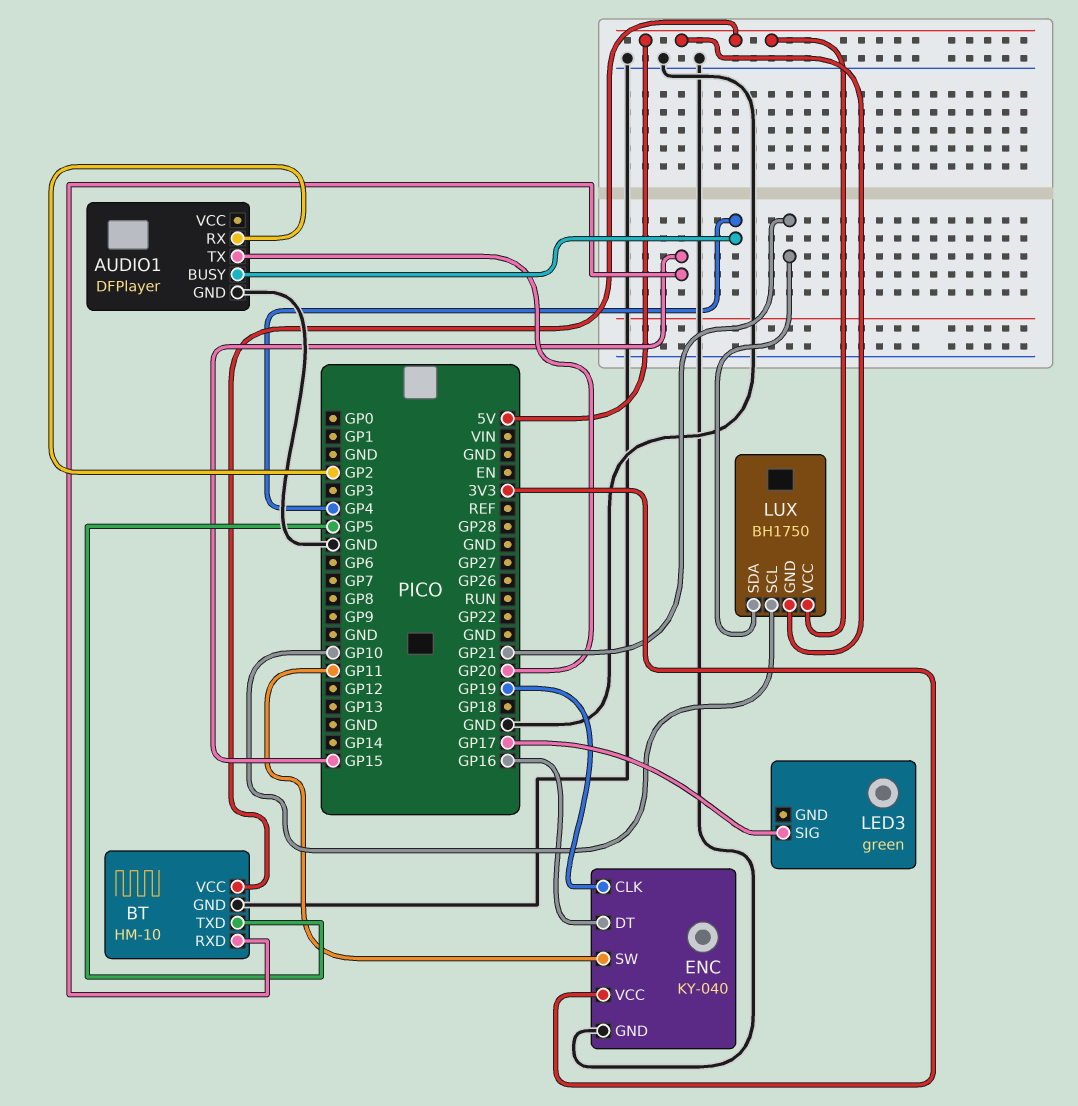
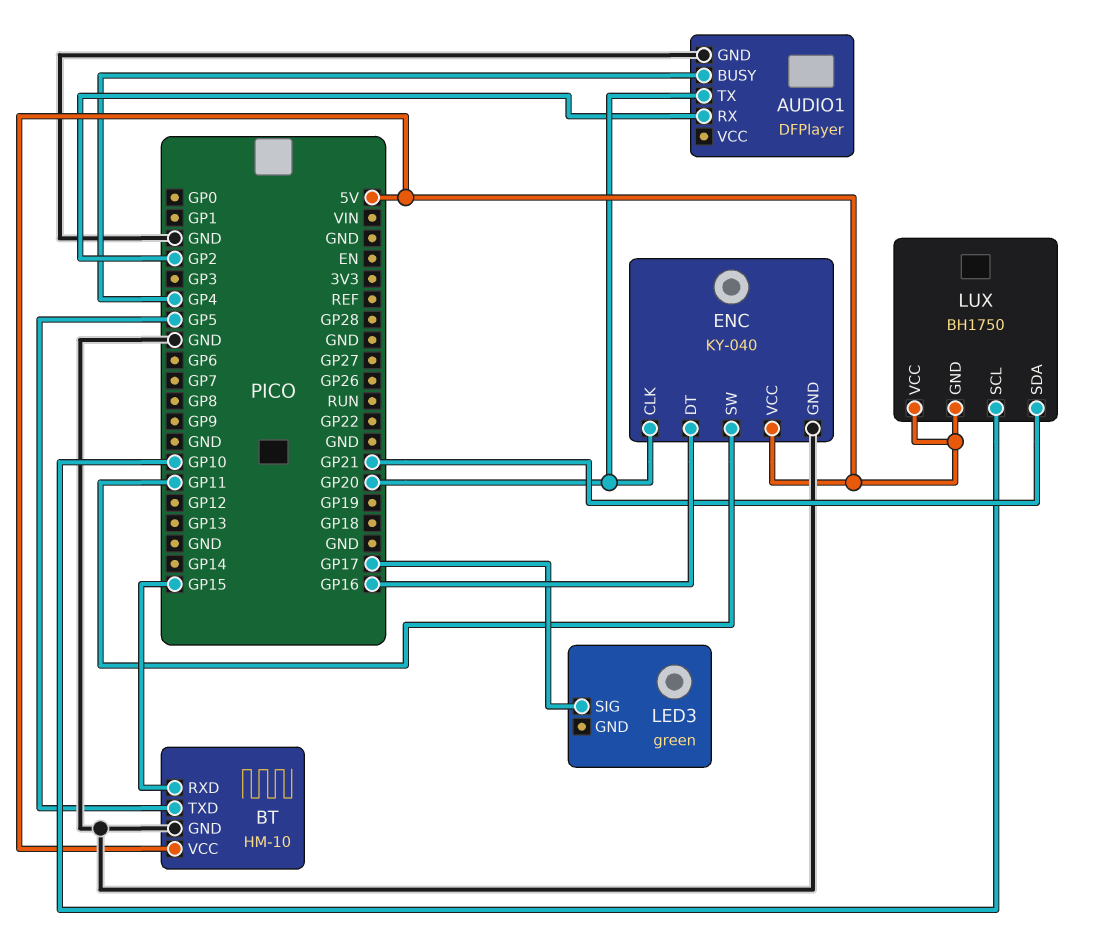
ENC pin CLK: GP19 -> GP20
ENC pin VCC: 3V3 -> 5V

